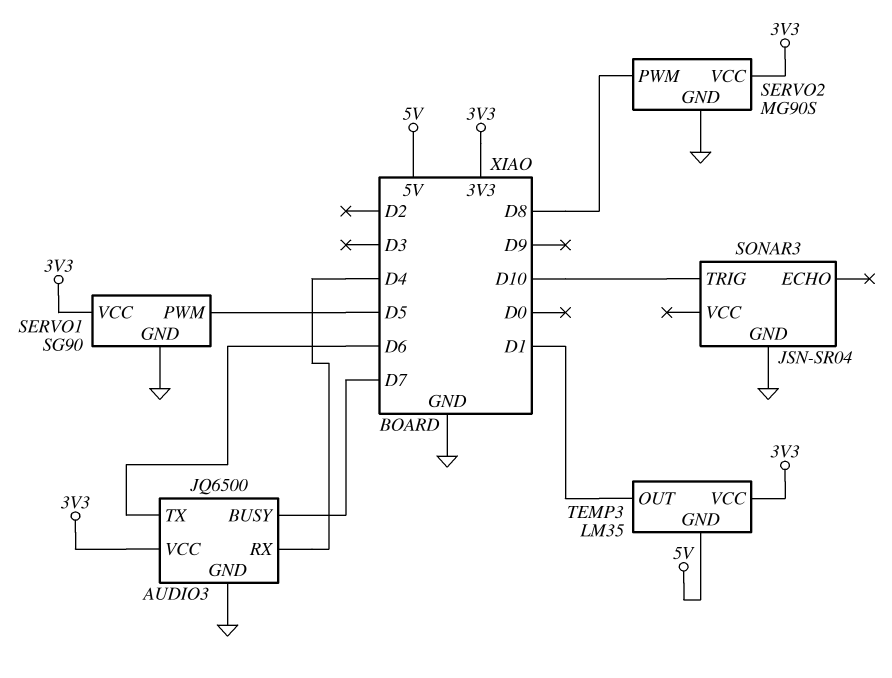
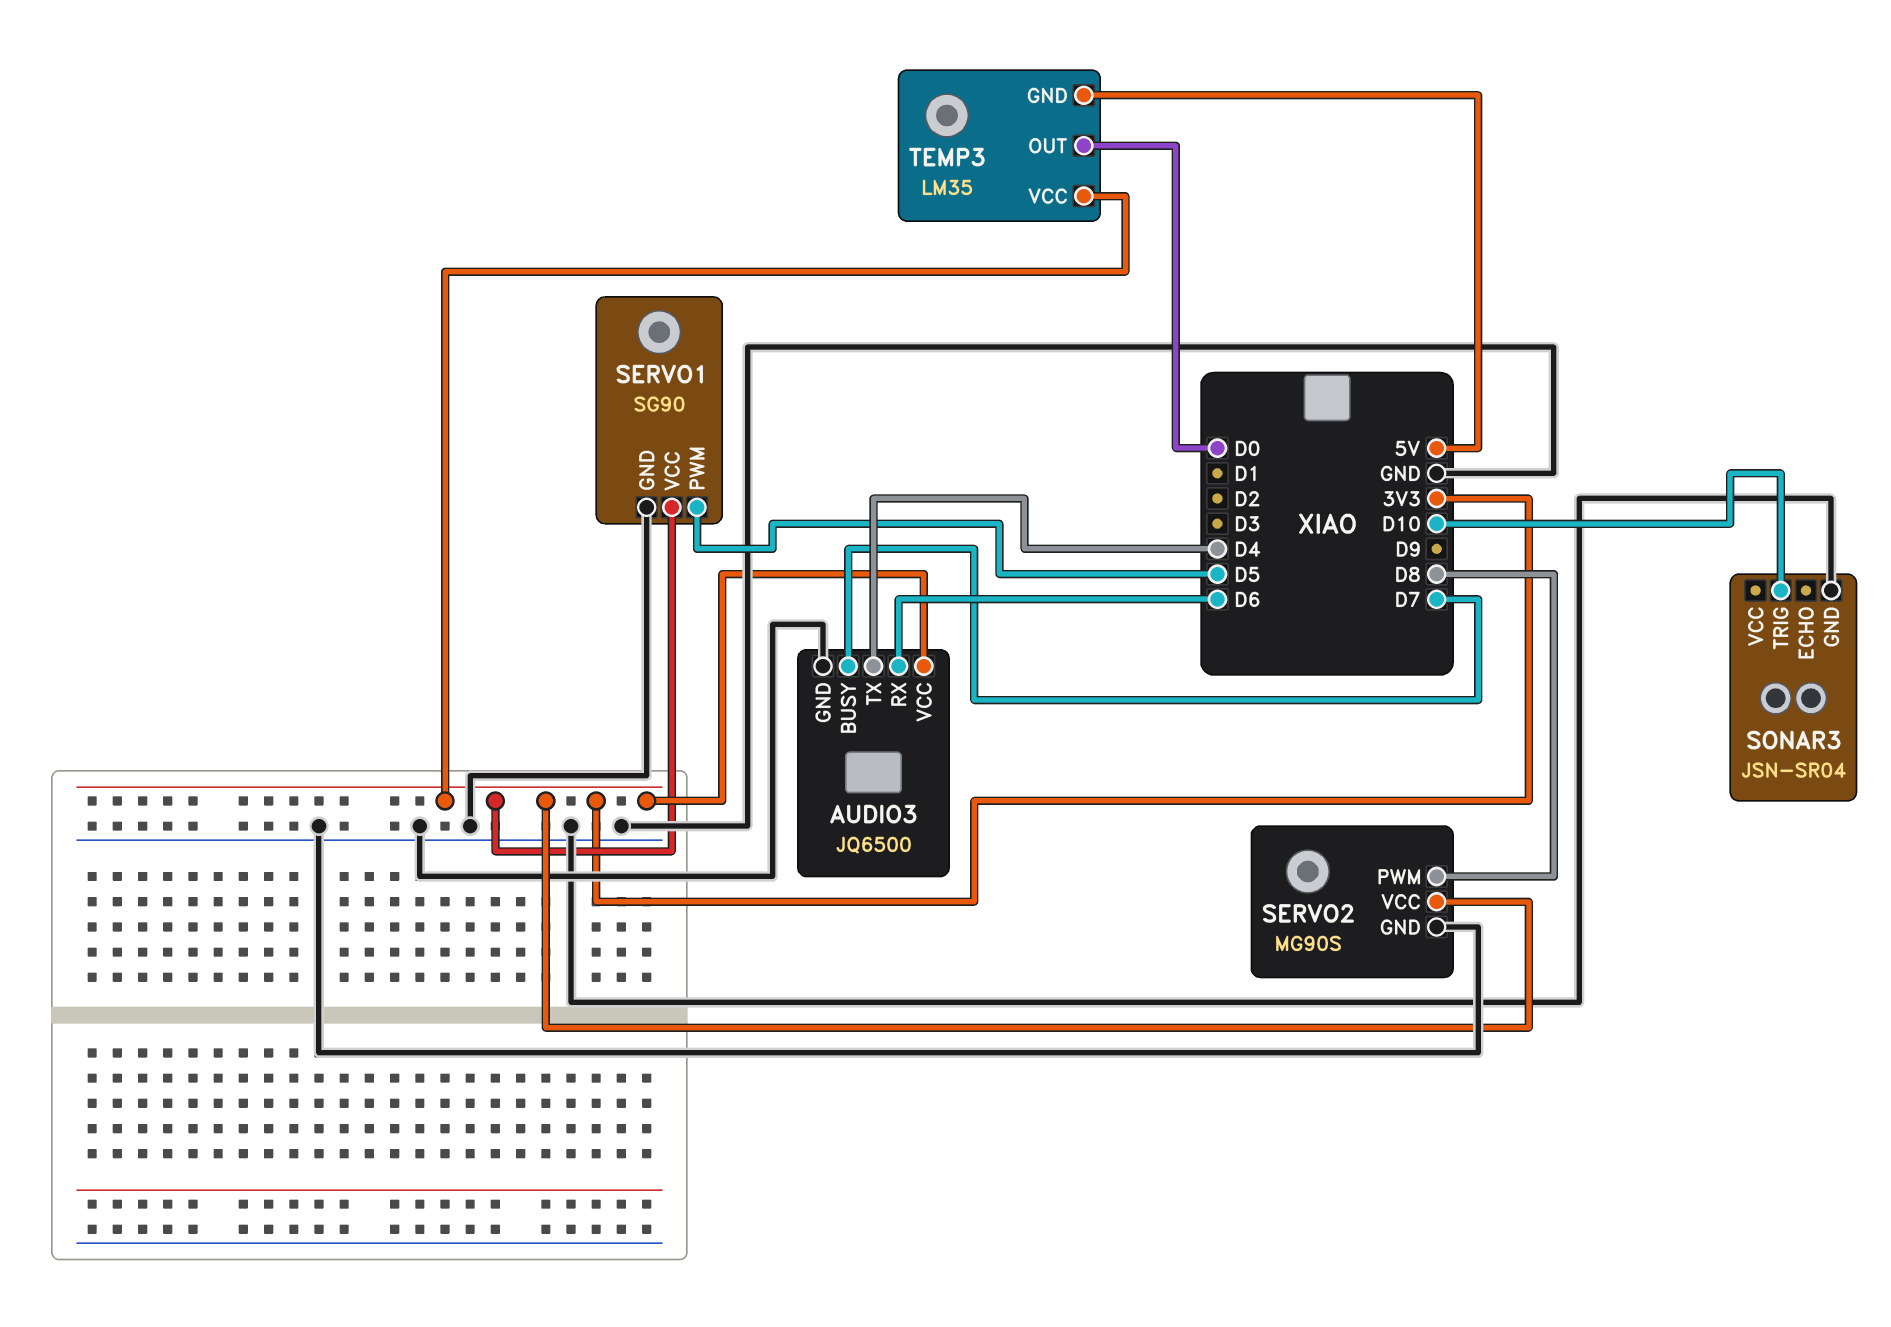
AUDIO3 pin RX: D4 -> D6
AUDIO3 pin TX: D6 -> D4
TEMP3 pin OUT: D1 -> D0

